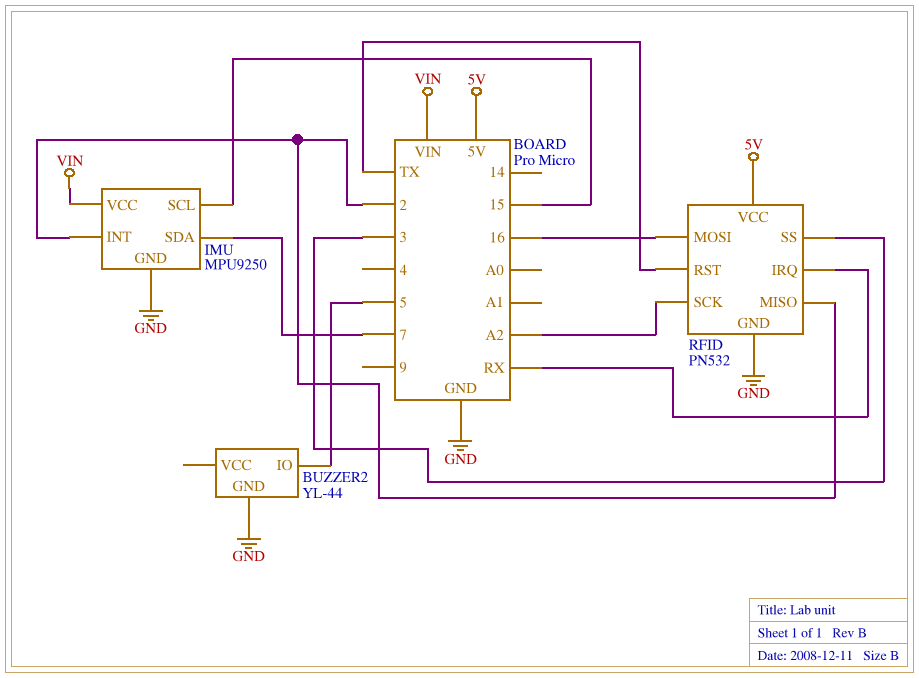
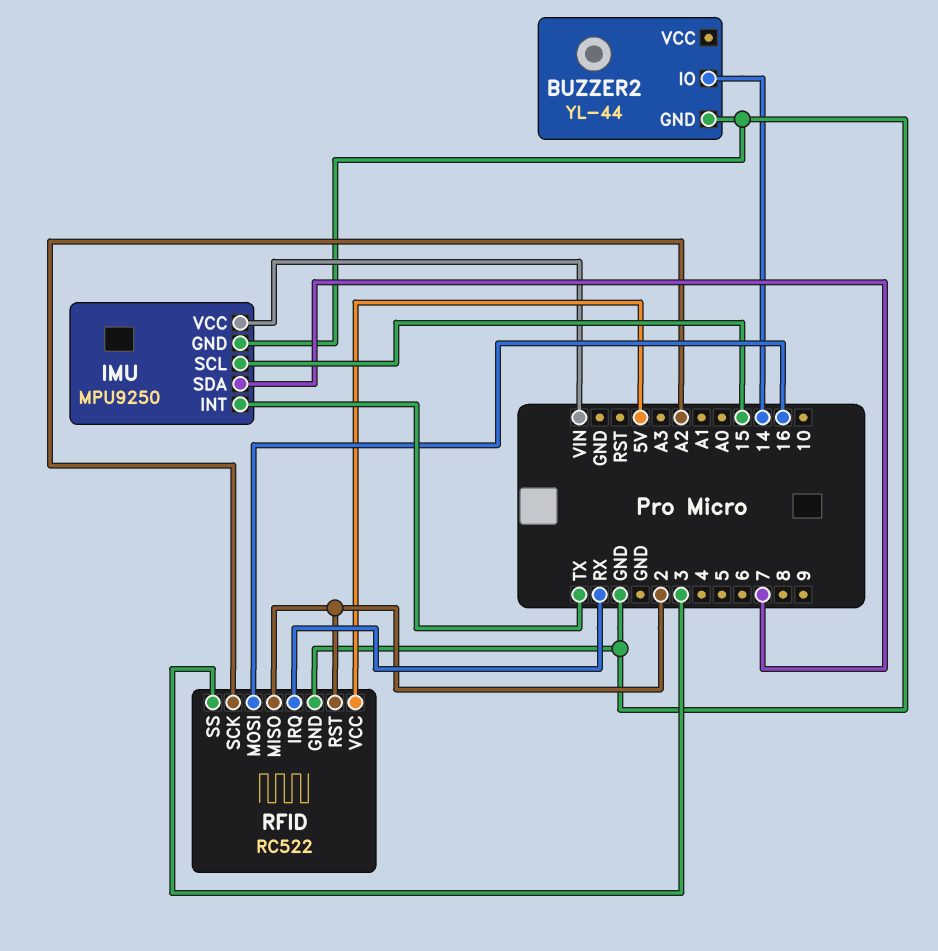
BUZZER2 pin IO: 5 -> 14
IMU pin INT: 2 -> TX
RFID: PN532 -> RC522
RFID pin RST: TX -> 2

